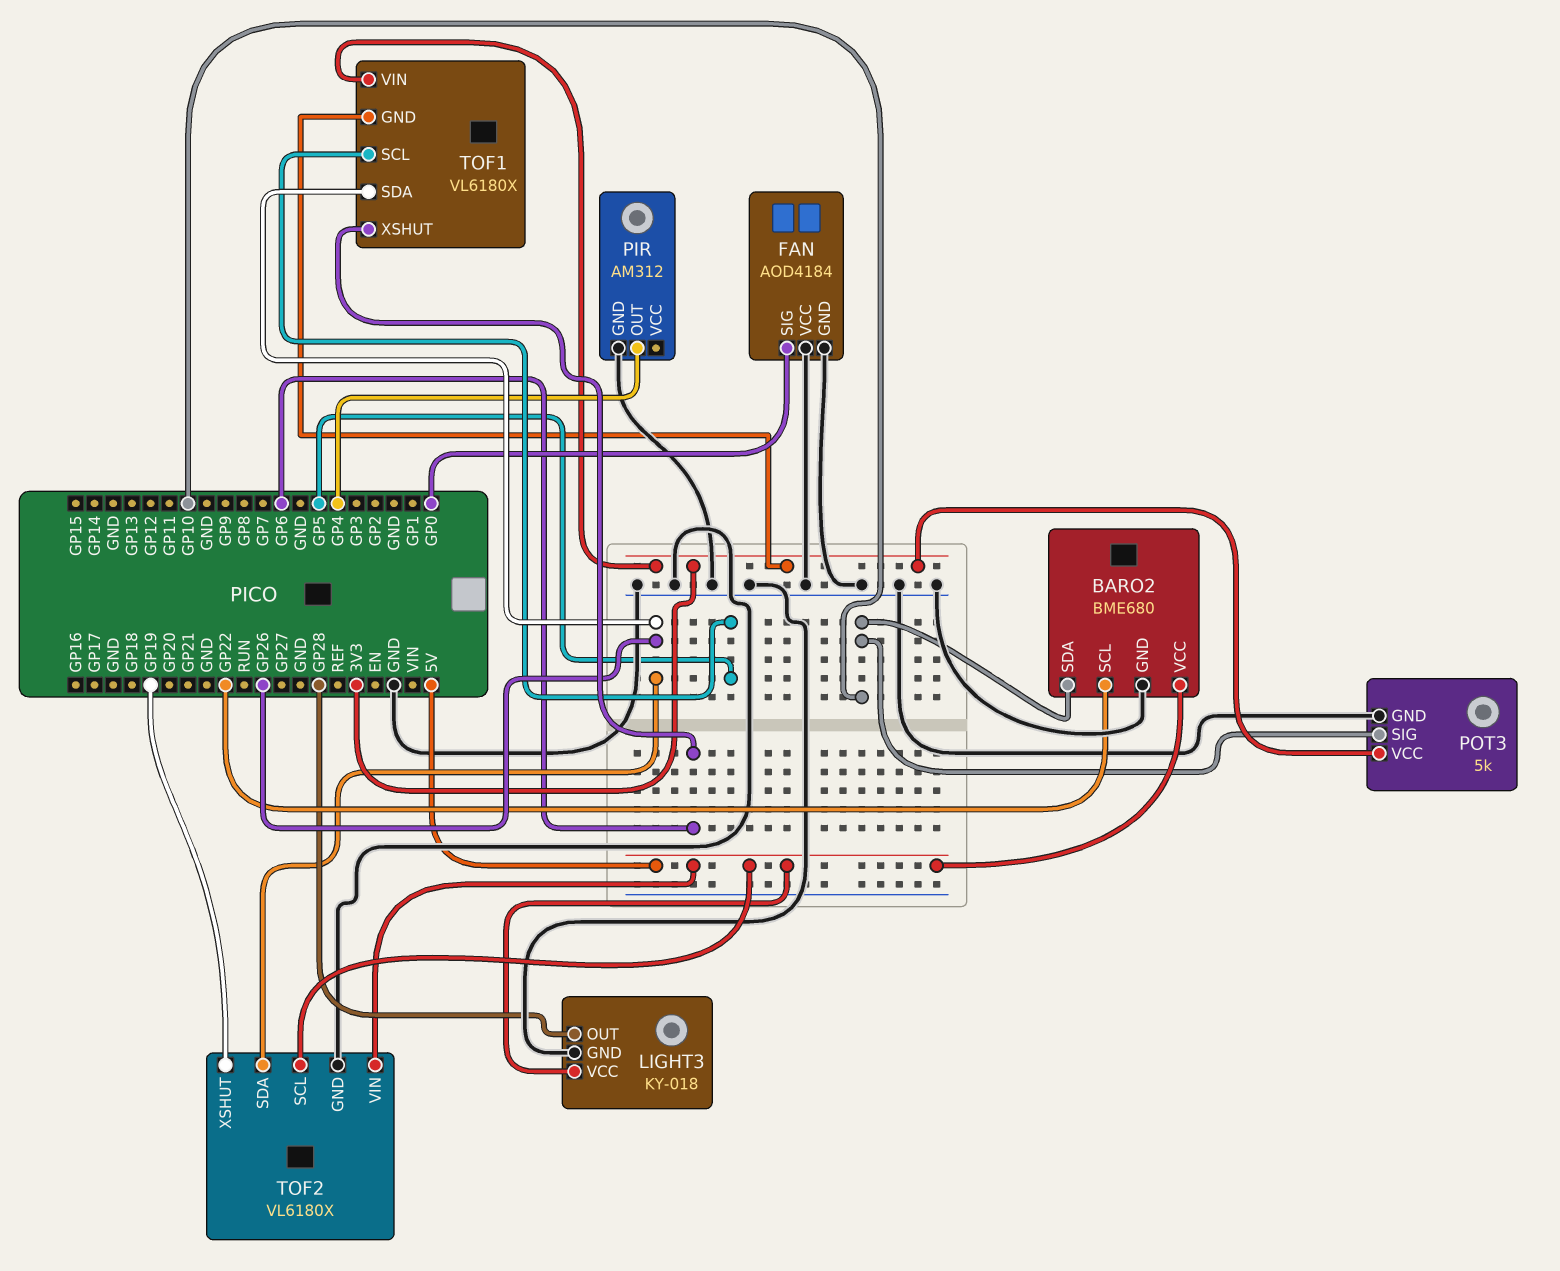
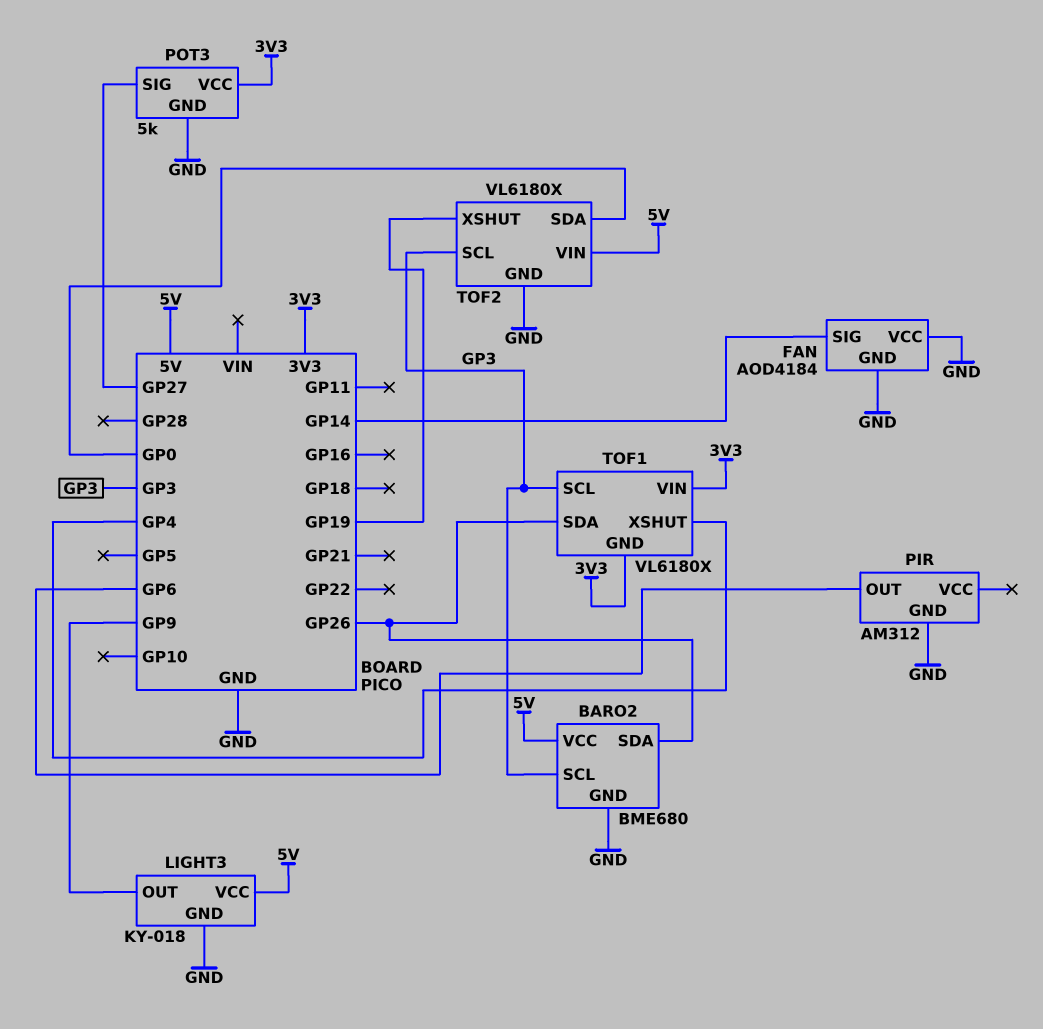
BARO2 pin SCL: GP22 -> GP3
BARO2 pin SDA: GP10 -> GP26
FAN pin SIG: GP0 -> GP14
LIGHT3 pin OUT: GP28 -> GP9
PIR pin OUT: GP4 -> GP6
POT3 pin SIG: GP10 -> GP27
TOF1 pin SCL: GP5 -> GP3
TOF1 pin XSHUT: GP6 -> GP4
TOF2 pin SCL: 5V -> GP3
TOF2 pin SDA: GP26 -> GP0

